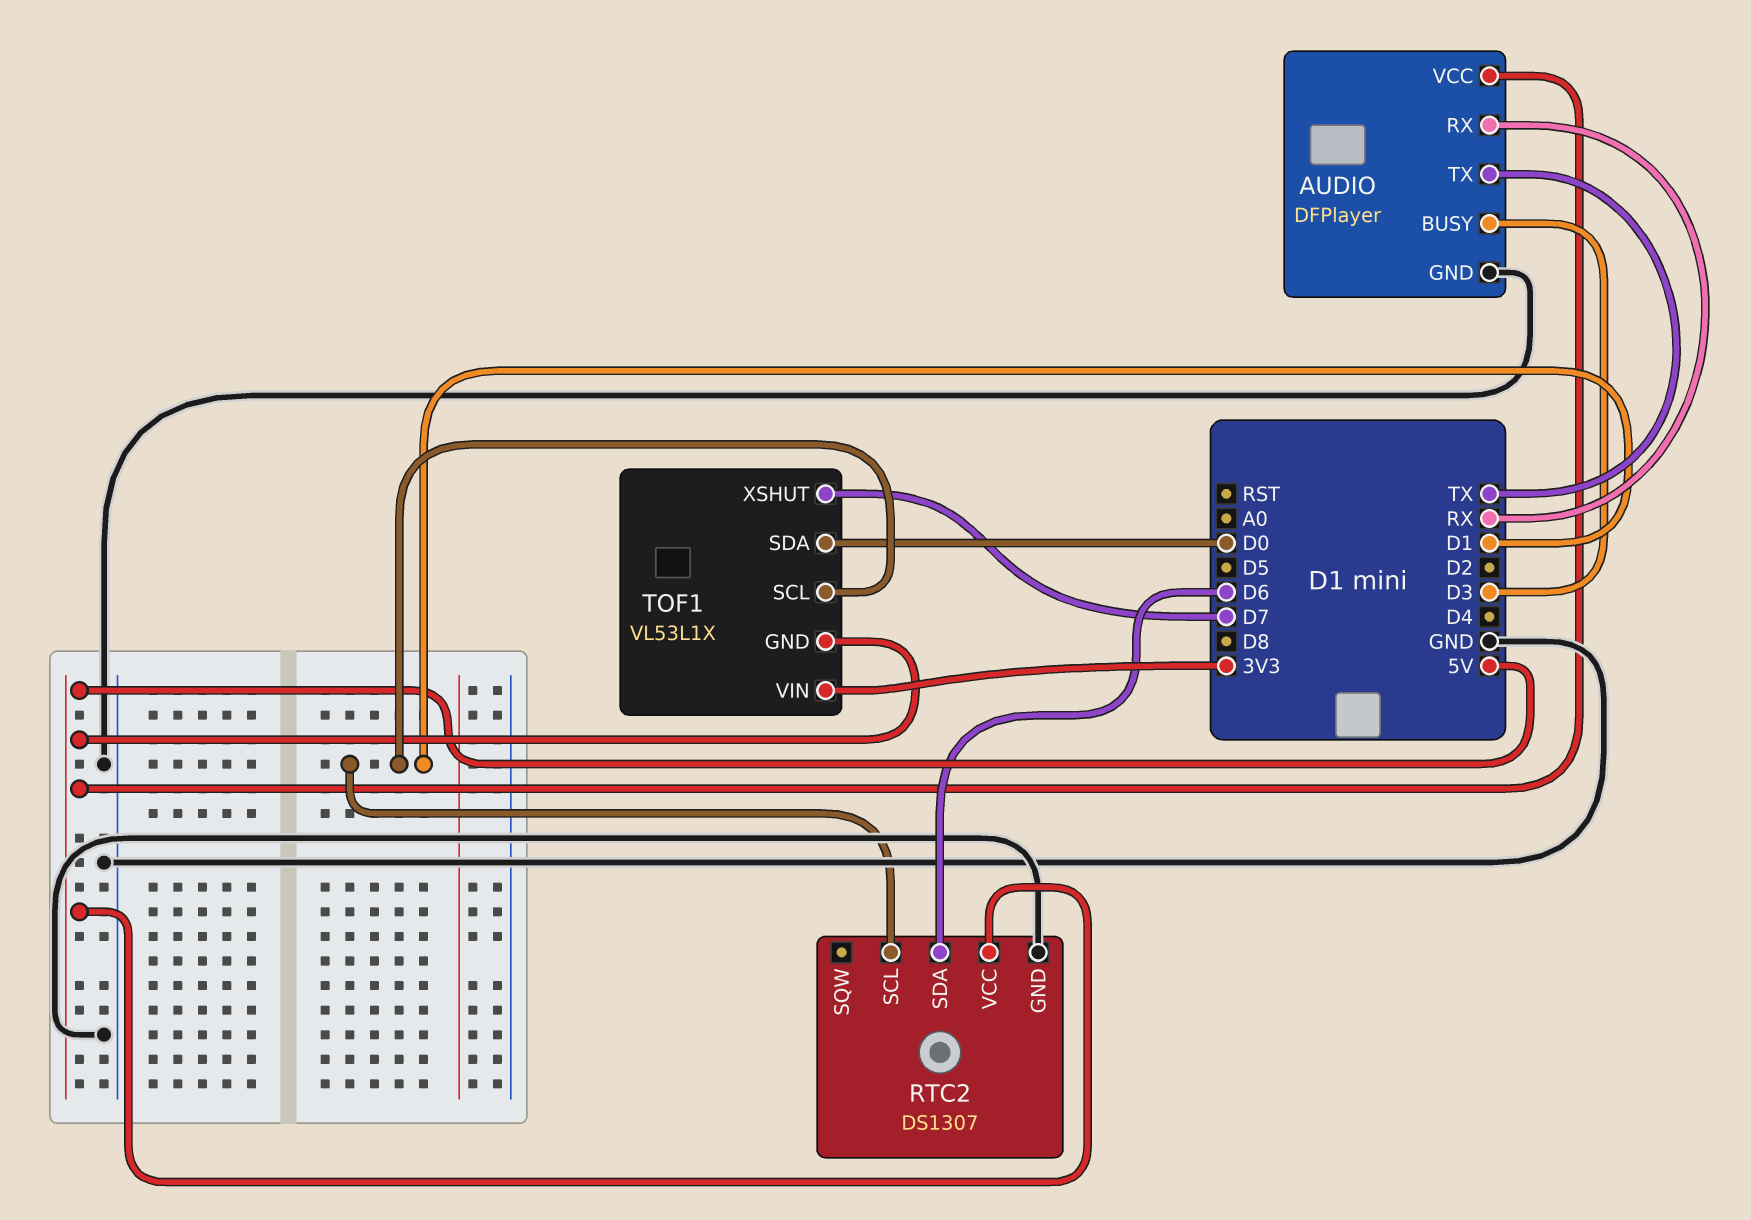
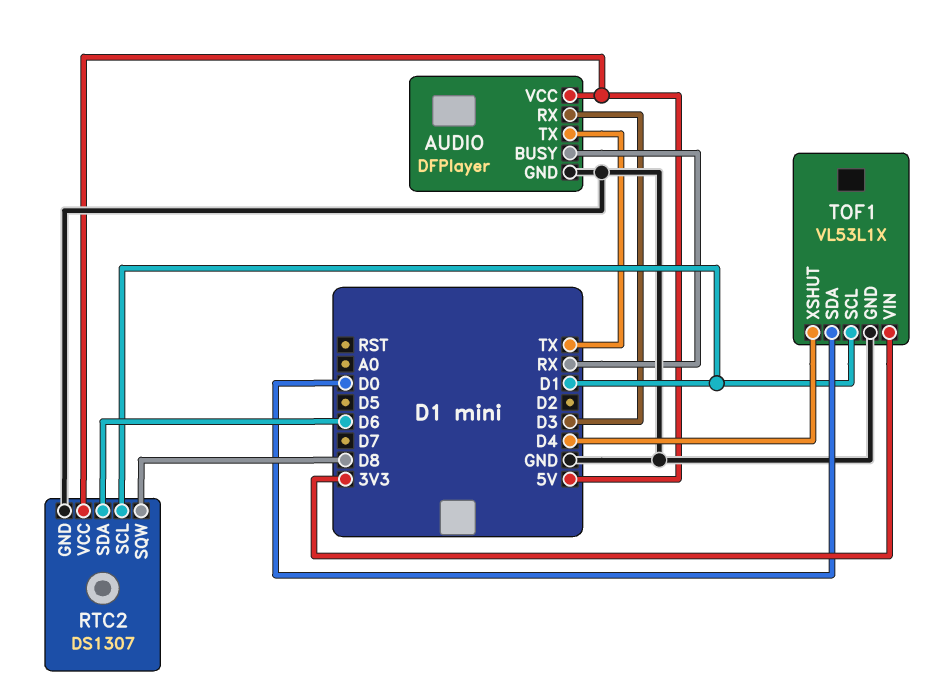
AUDIO pin BUSY: D3 -> RX
AUDIO pin RX: RX -> D3
RTC2 pin SQW: none -> D8
TOF1 pin GND: 5V -> GND
TOF1 pin XSHUT: D7 -> D4

